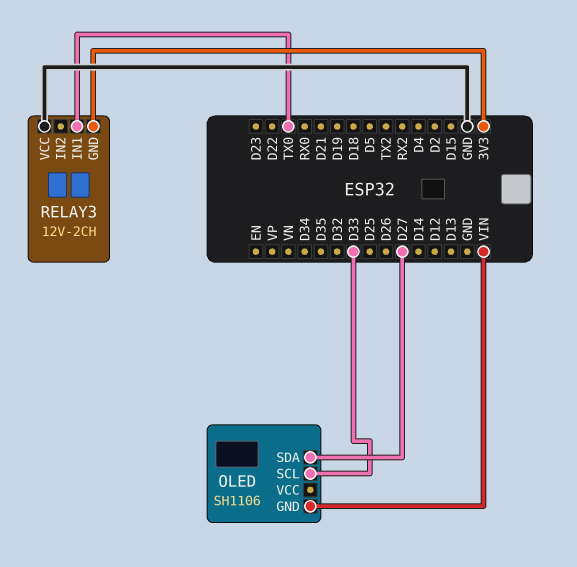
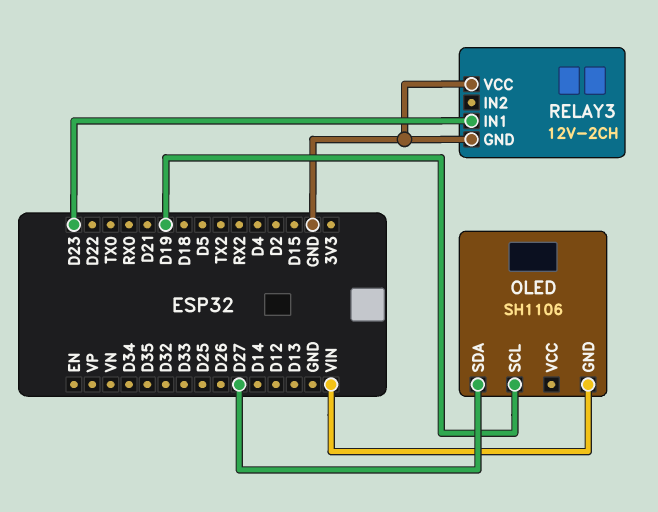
OLED pin SCL: D33 -> D19
RELAY3 pin GND: 3V3 -> GND
RELAY3 pin IN1: TX0 -> D23

